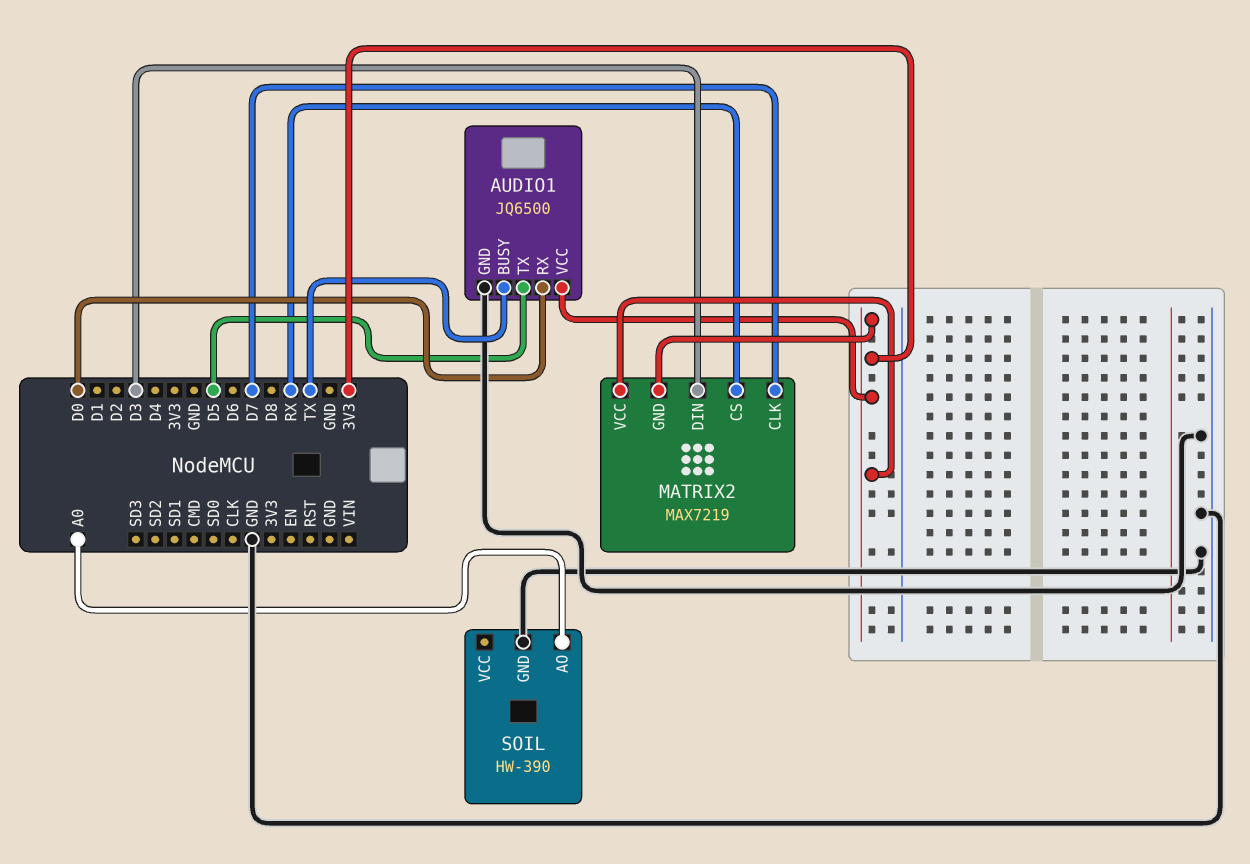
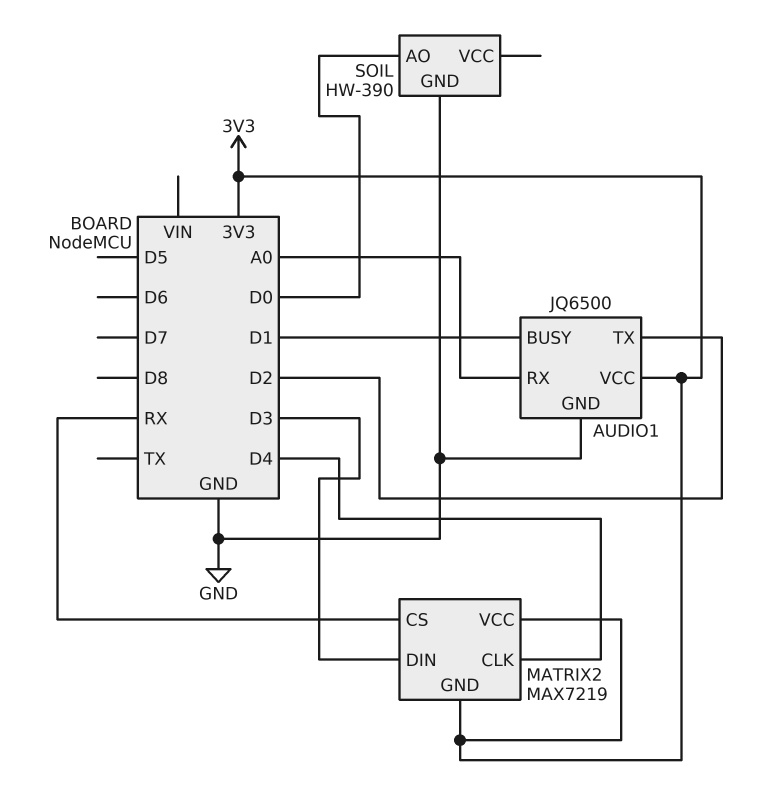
AUDIO1 pin BUSY: TX -> D1
AUDIO1 pin RX: D0 -> A0
AUDIO1 pin TX: D5 -> D2
MATRIX2 pin CLK: D7 -> D4
SOIL pin AO: A0 -> D0

